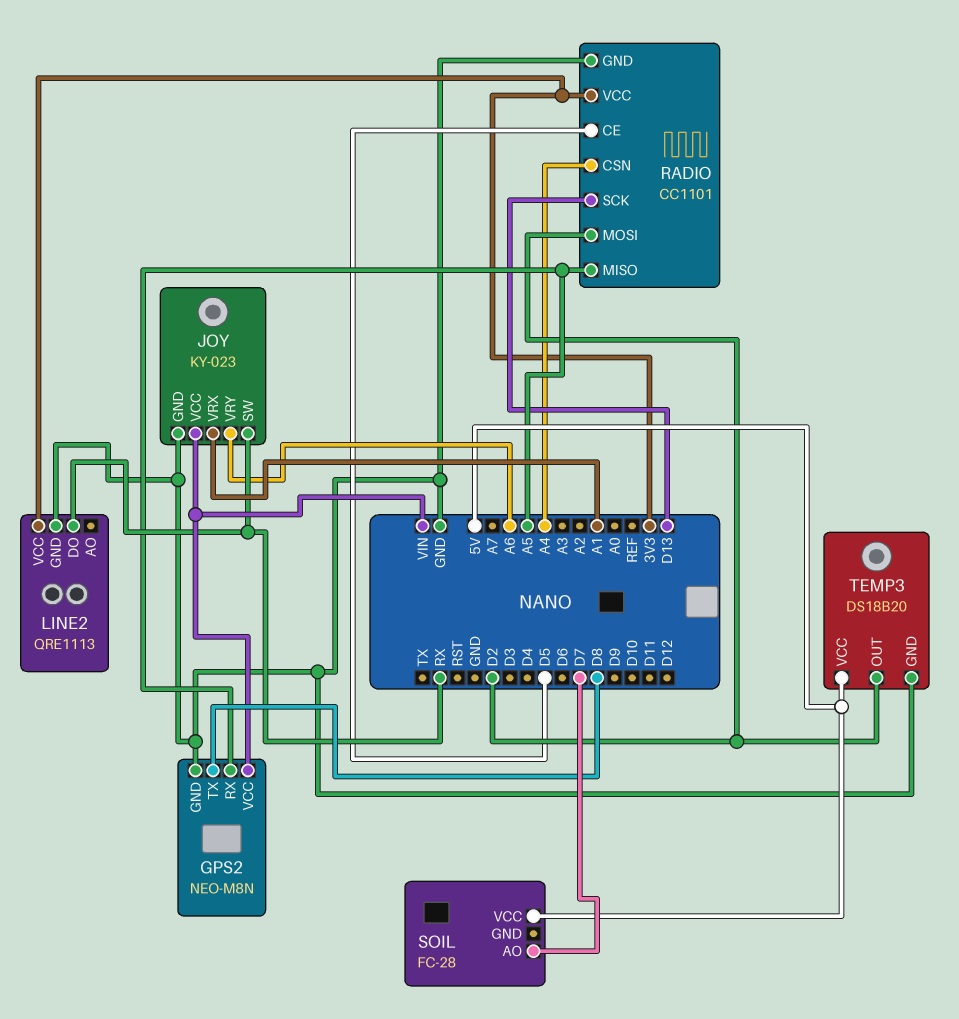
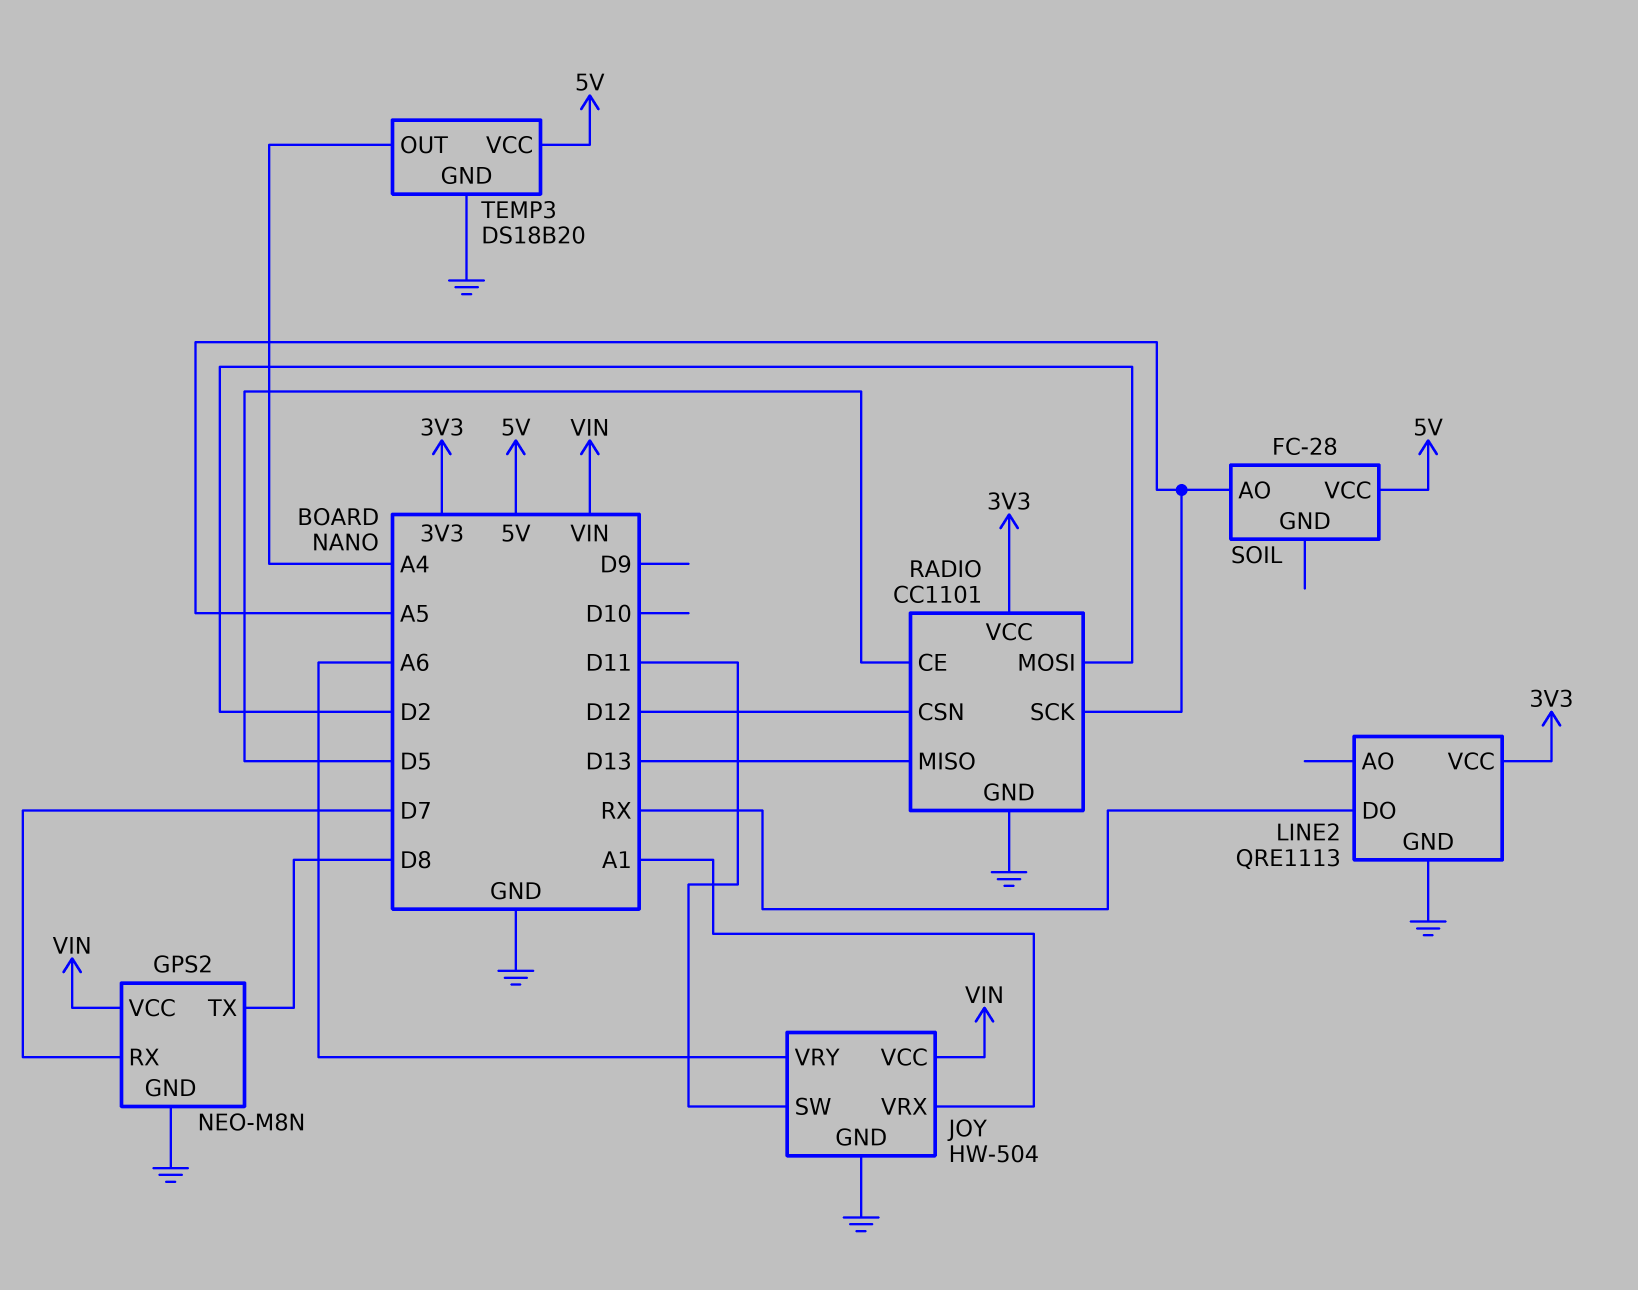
GPS2 pin RX: A5 -> D7
JOY: KY-023 -> HW-504
JOY pin SW: RX -> D11
RADIO pin CSN: A4 -> D12
RADIO pin MISO: A5 -> D13
RADIO pin SCK: D13 -> A5
SOIL pin AO: D7 -> A5
TEMP3 pin OUT: D2 -> A4

